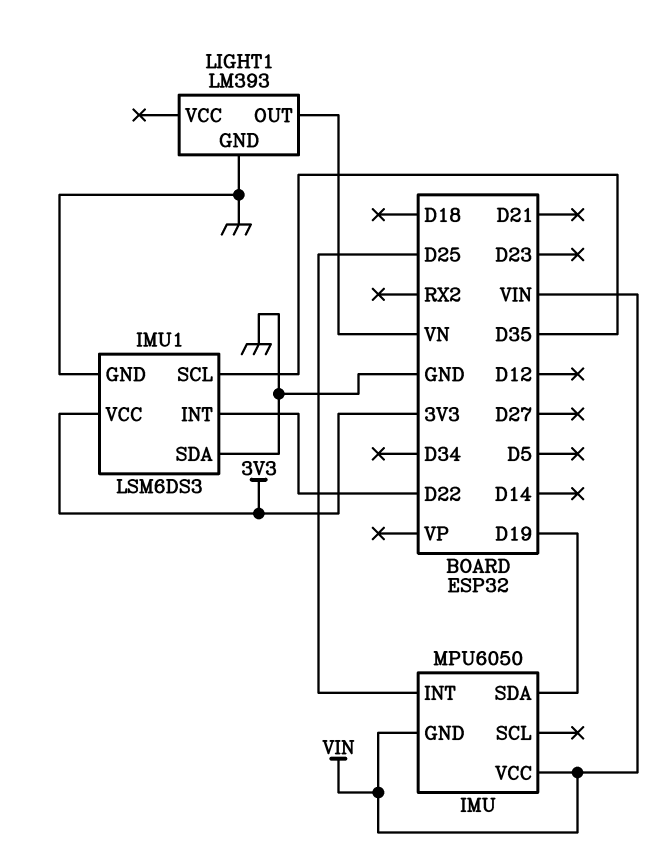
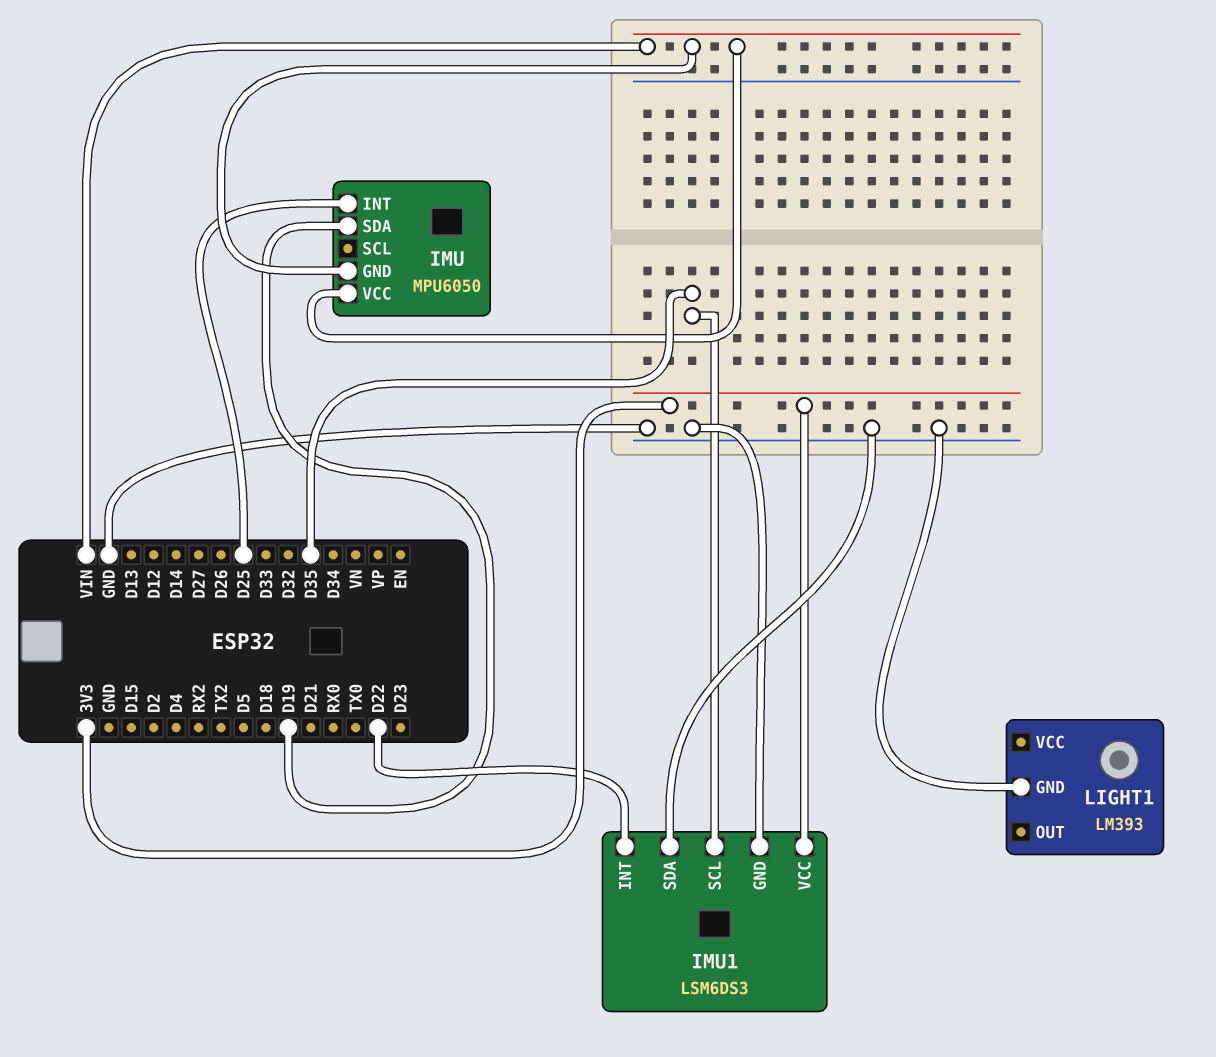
LIGHT1 pin OUT: VN -> none

